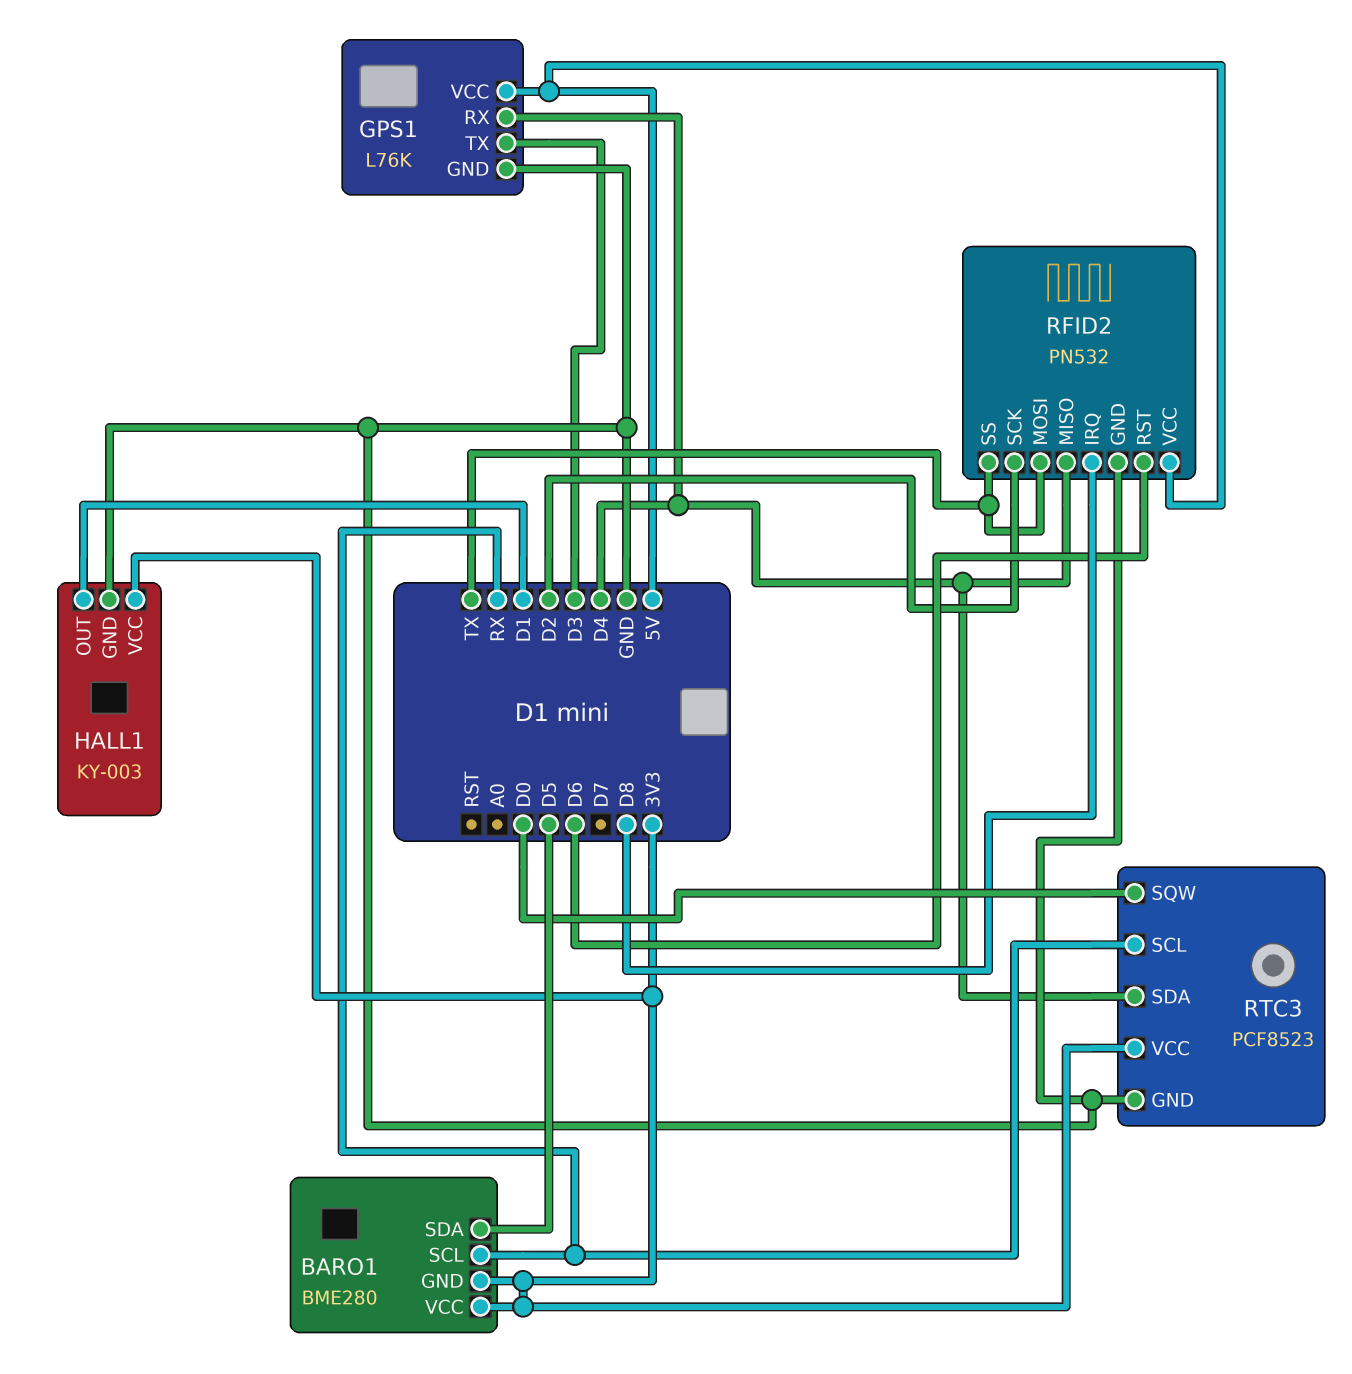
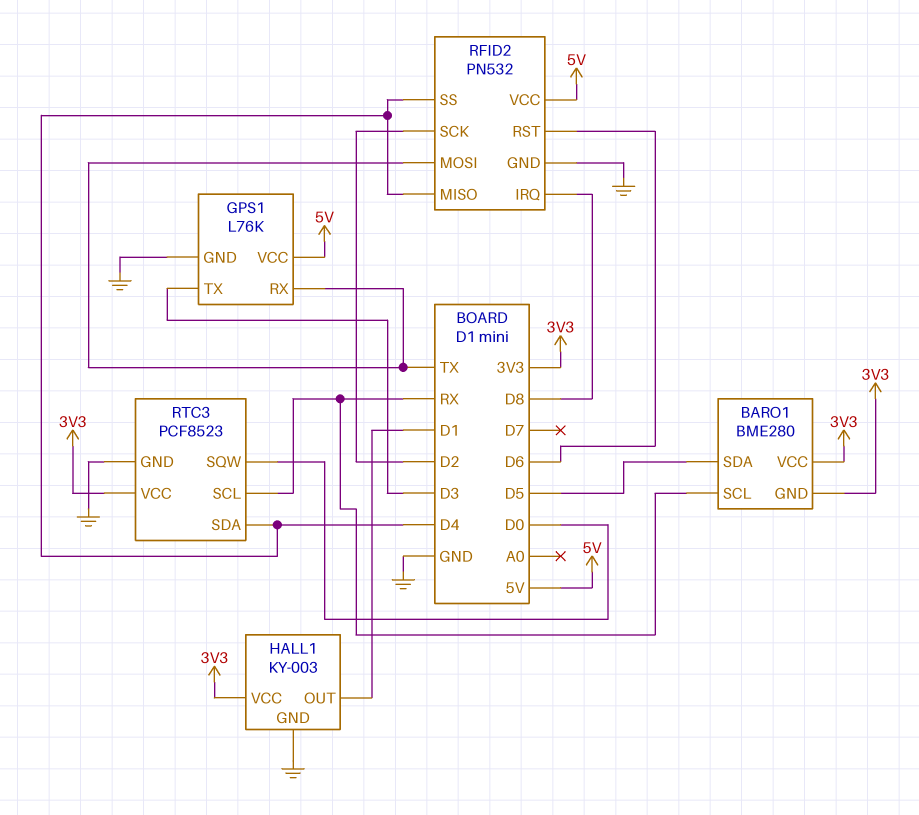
GPS1 pin RX: D4 -> TX
RFID2 pin SS: TX -> D4

